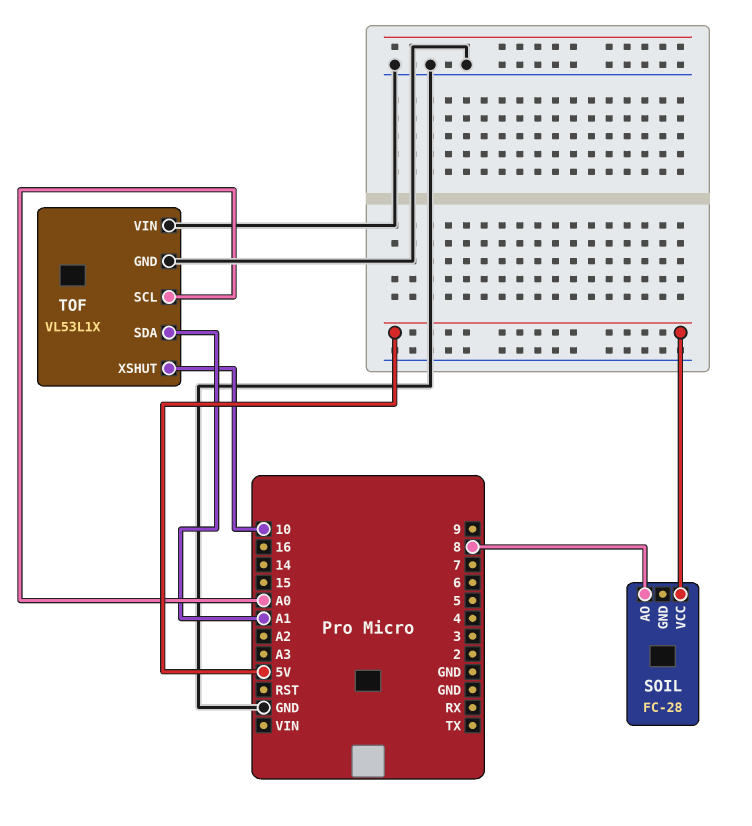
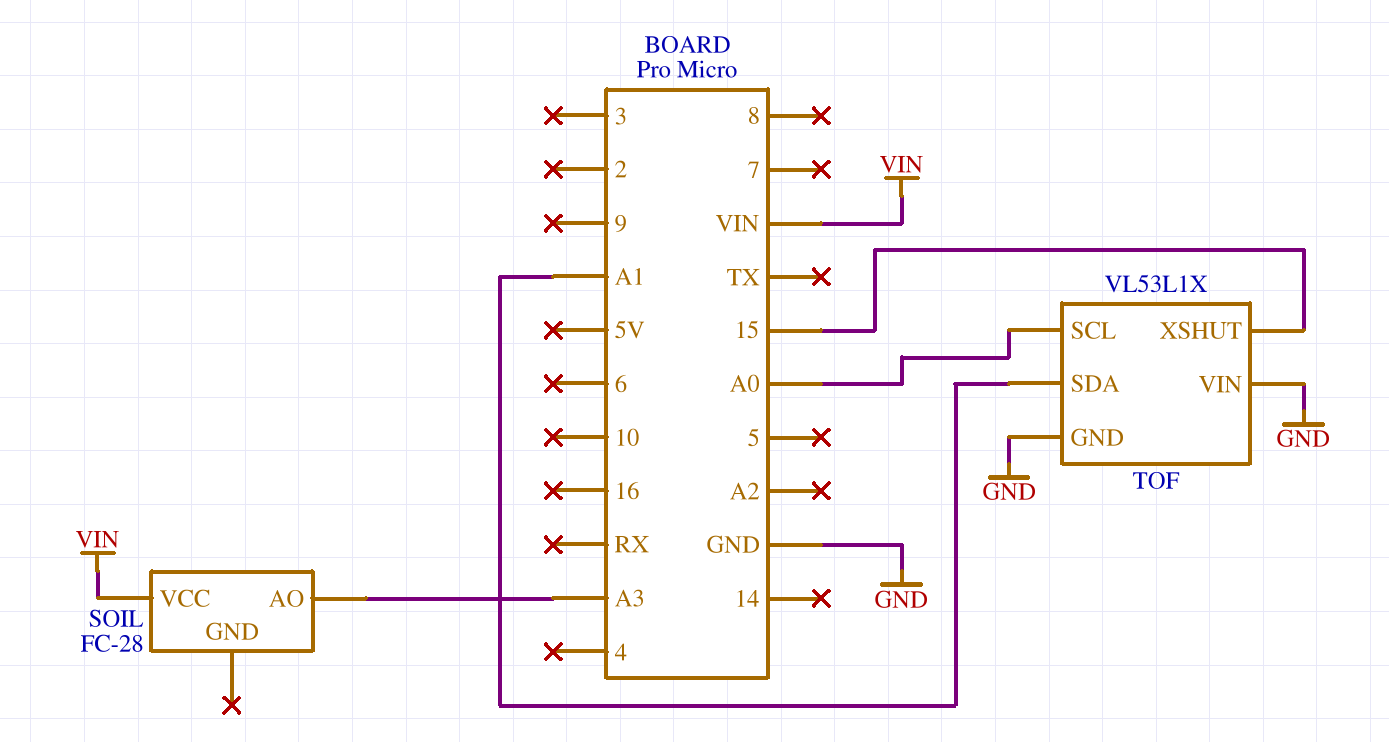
SOIL pin AO: 8 -> A3
SOIL pin VCC: 5V -> VIN
TOF pin XSHUT: 10 -> 15

